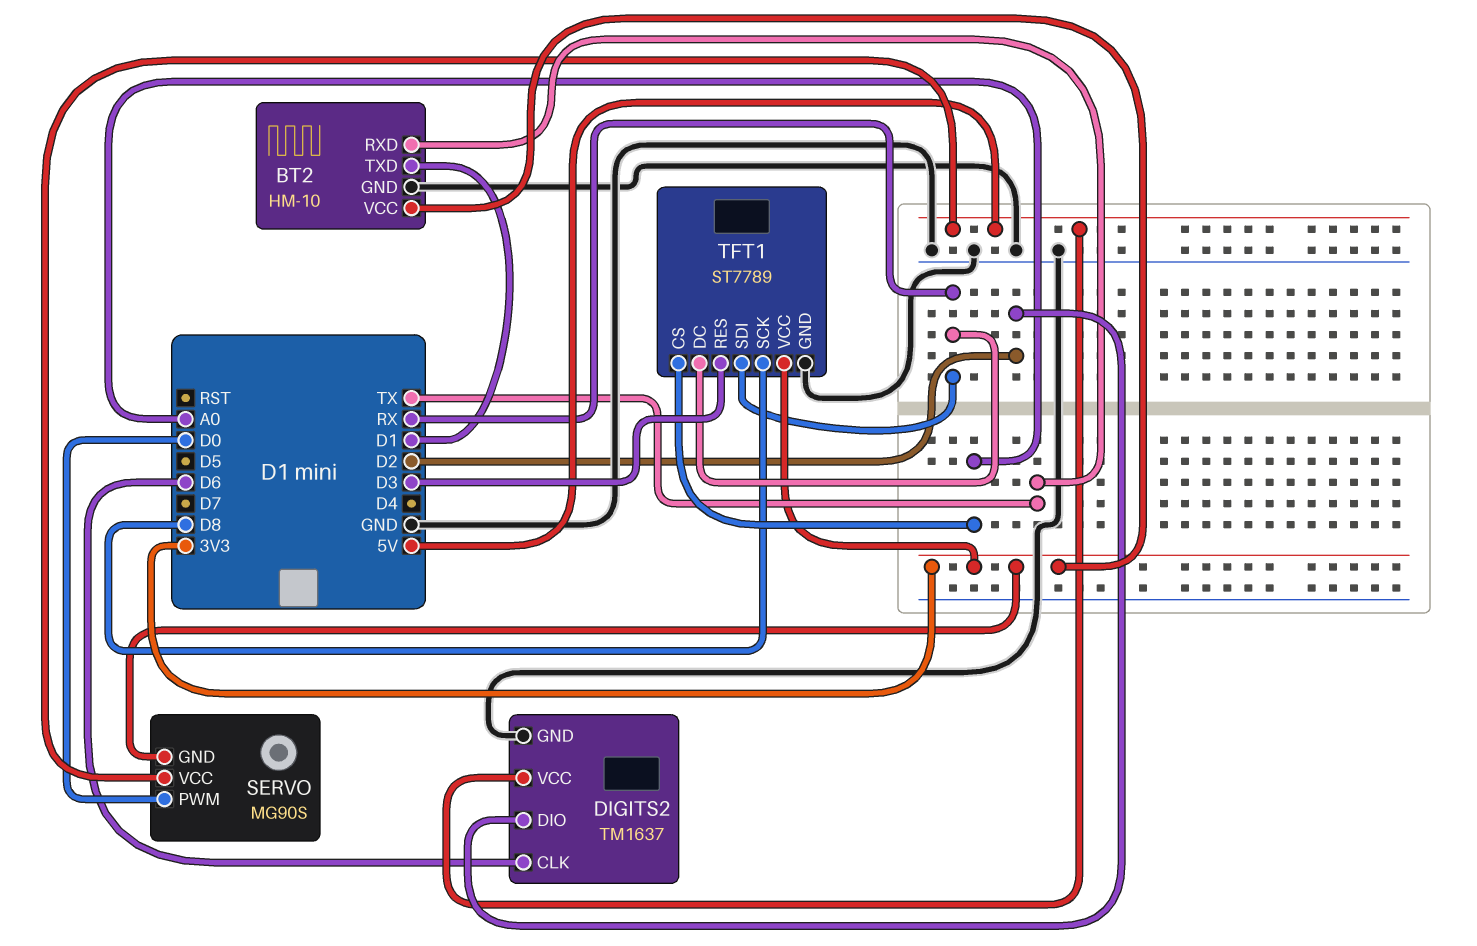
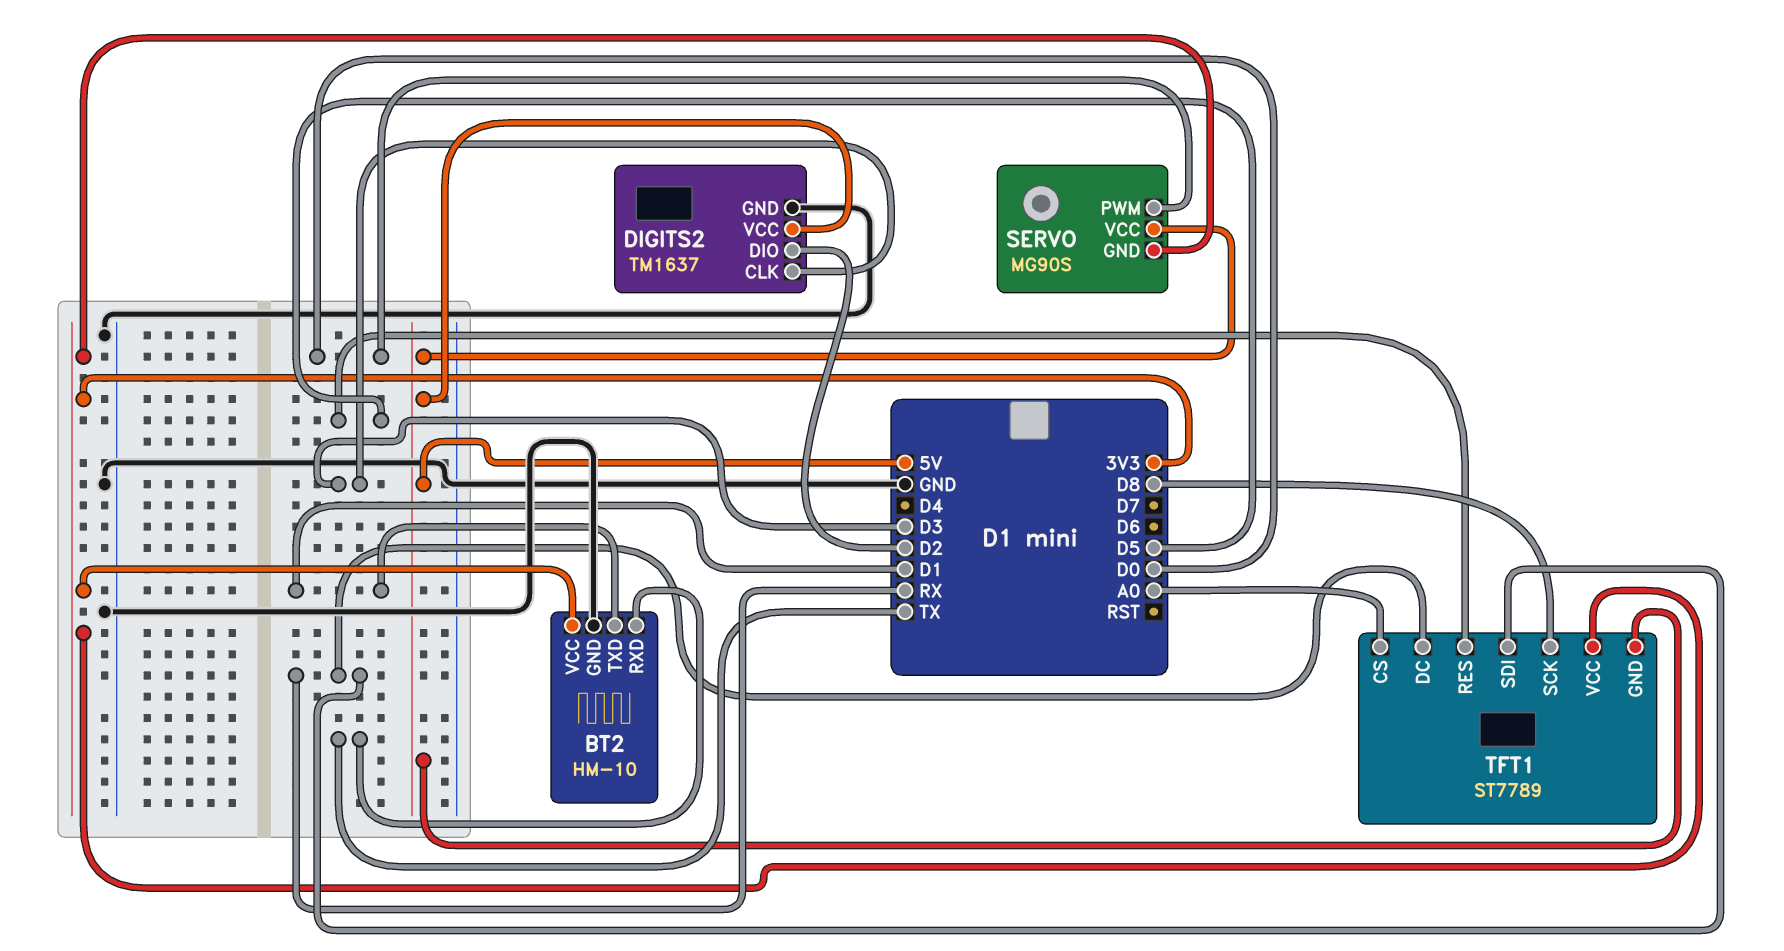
DIGITS2 pin CLK: D6 -> D3
TFT1 pin GND: GND -> 5V
TFT1 pin RES: D3 -> D5

